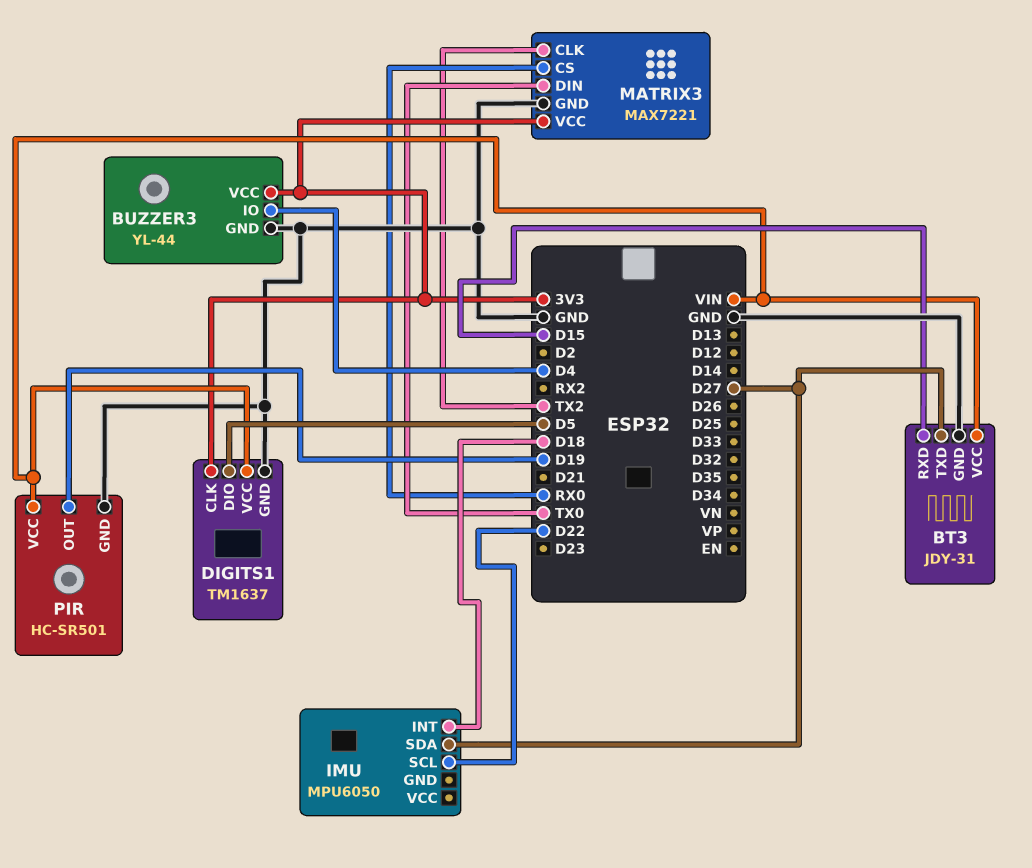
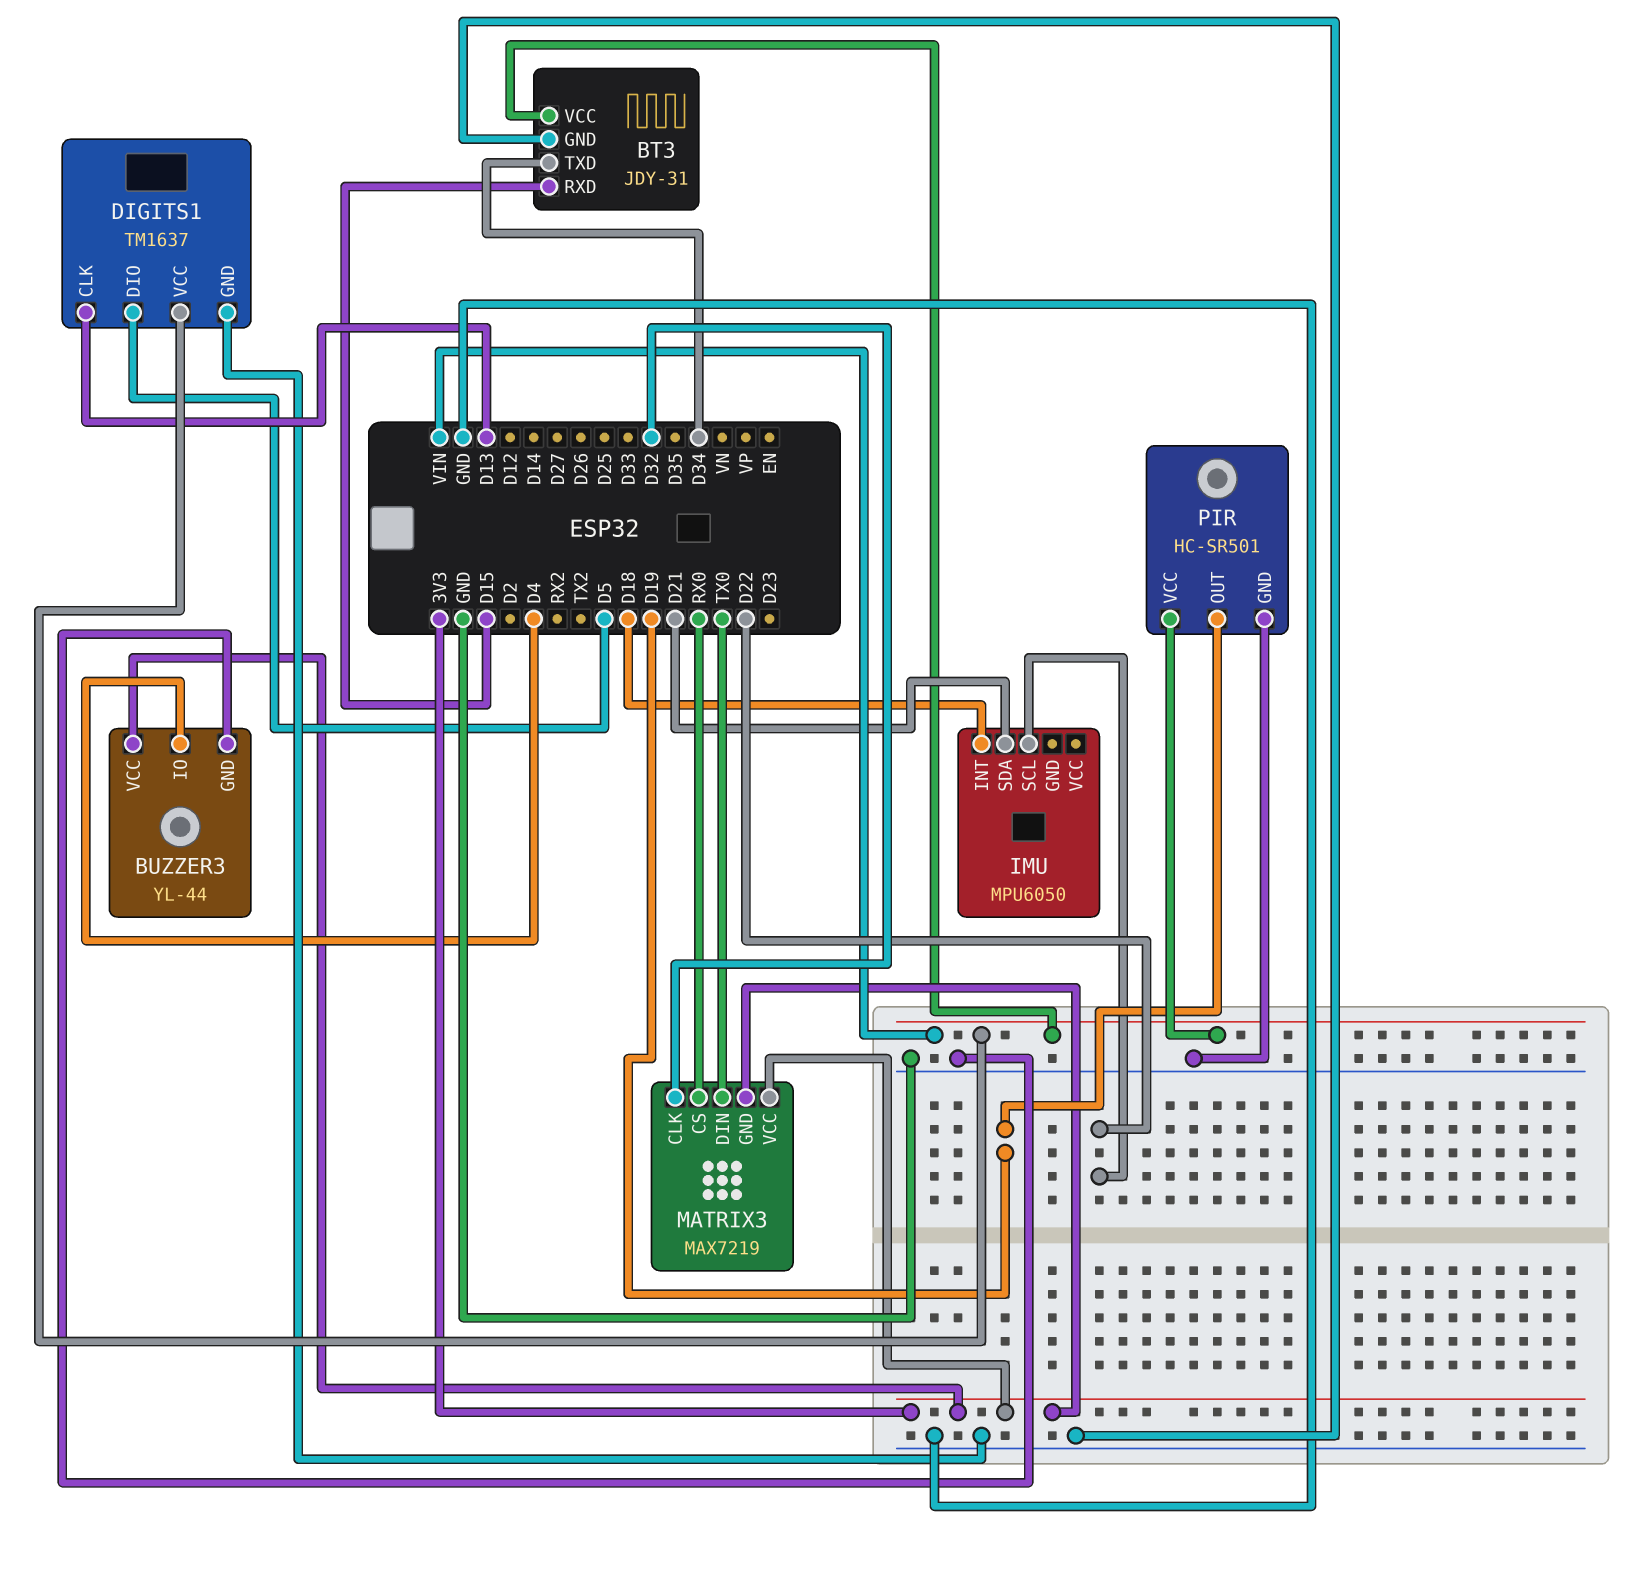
BT3 pin TXD: D27 -> D34
DIGITS1 pin CLK: 3V3 -> D13
IMU pin SDA: D27 -> D21
MATRIX3: MAX7221 -> MAX7219
MATRIX3 pin CLK: TX2 -> D32
MATRIX3 pin GND: GND -> 3V3

